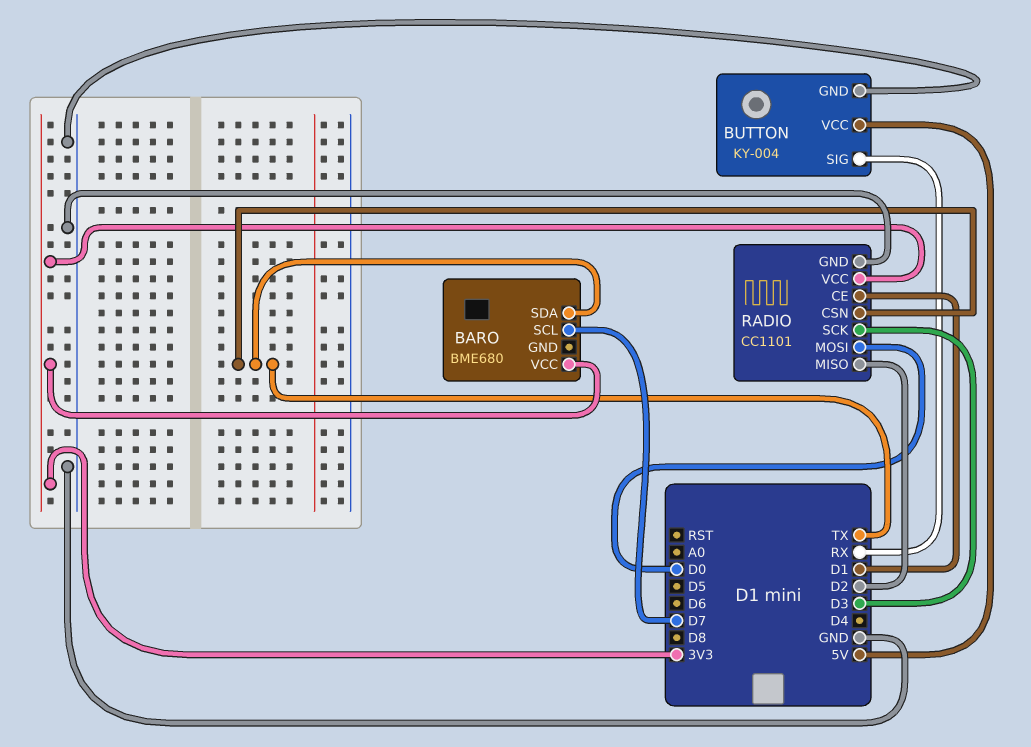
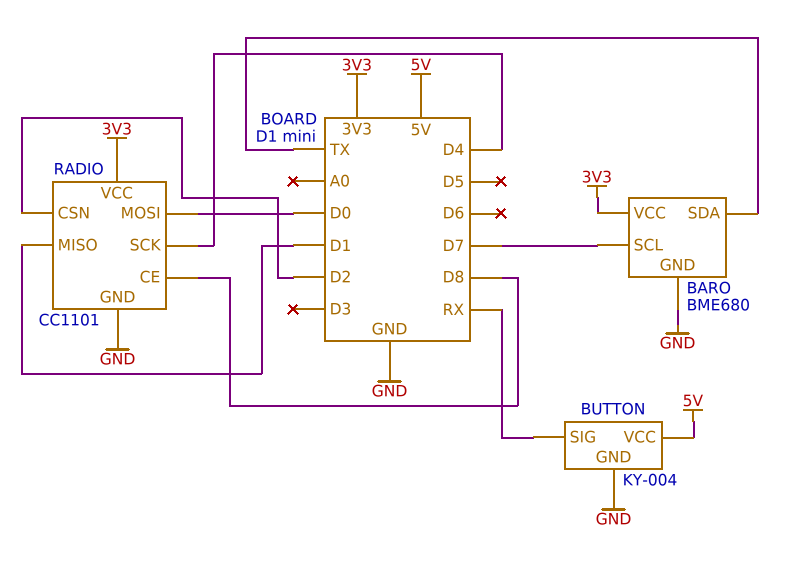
BARO pin GND: none -> GND
RADIO pin CE: D1 -> D8
RADIO pin CSN: TX -> D2
RADIO pin MISO: D2 -> D1
RADIO pin SCK: D3 -> D4

